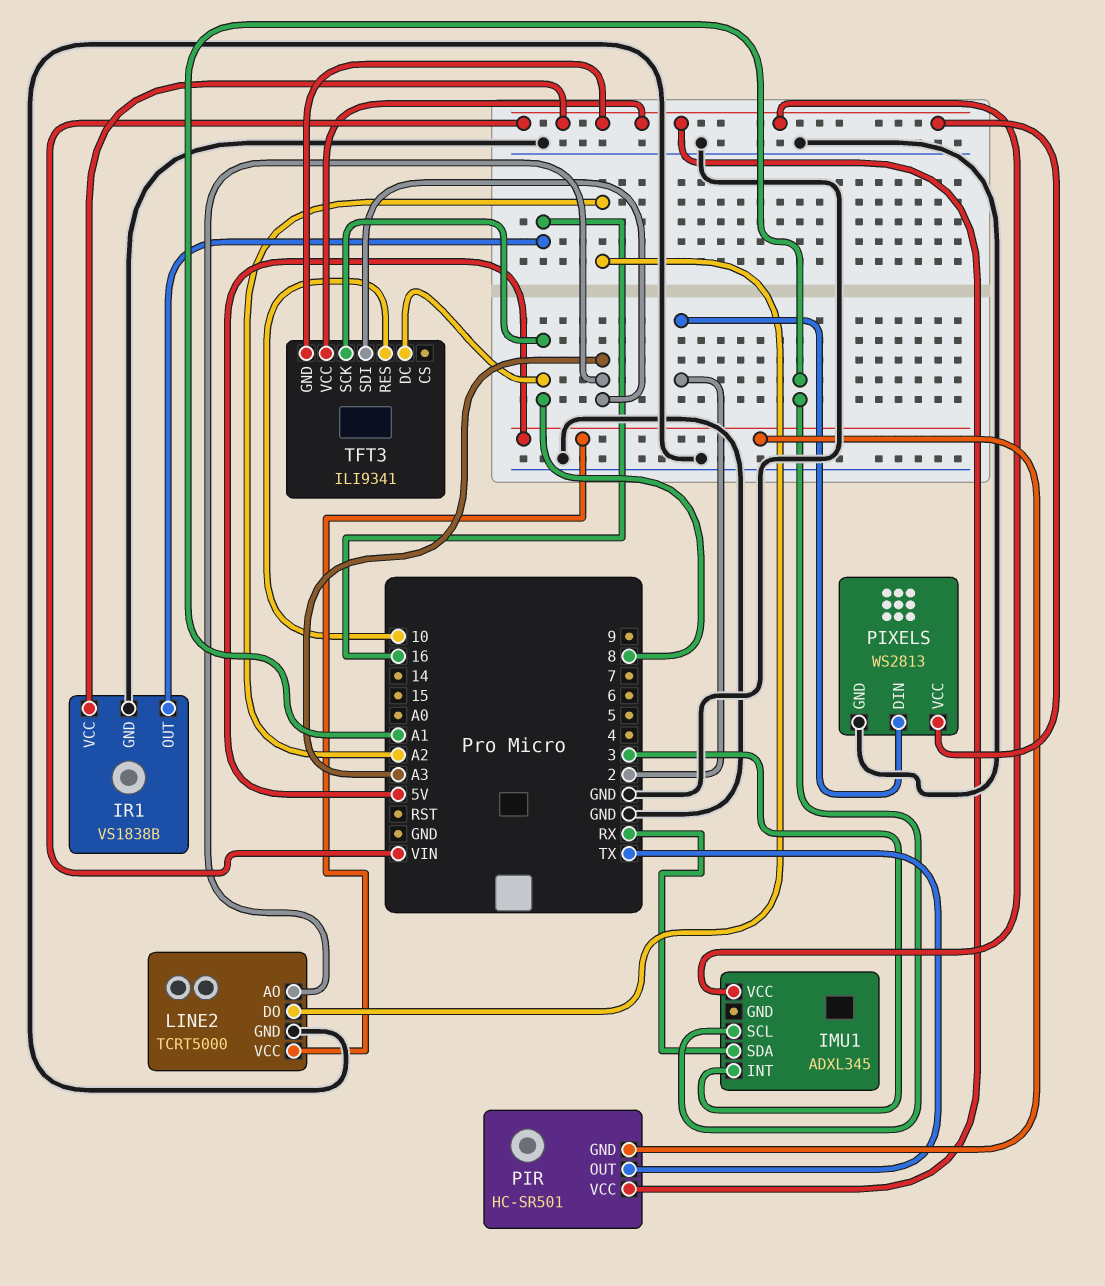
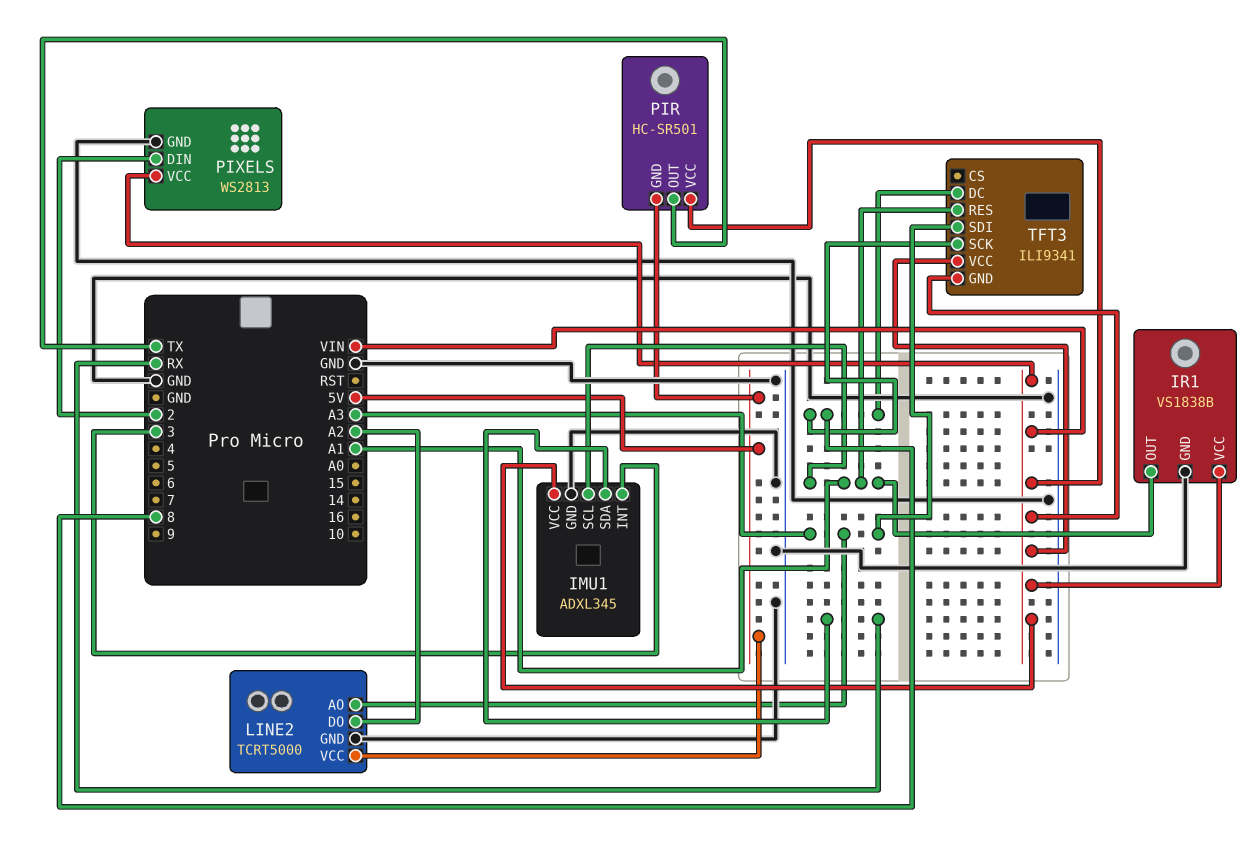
IMU1 pin GND: none -> GND
IR1 pin OUT: 16 -> A1
TFT3 pin RES: 10 -> A1

